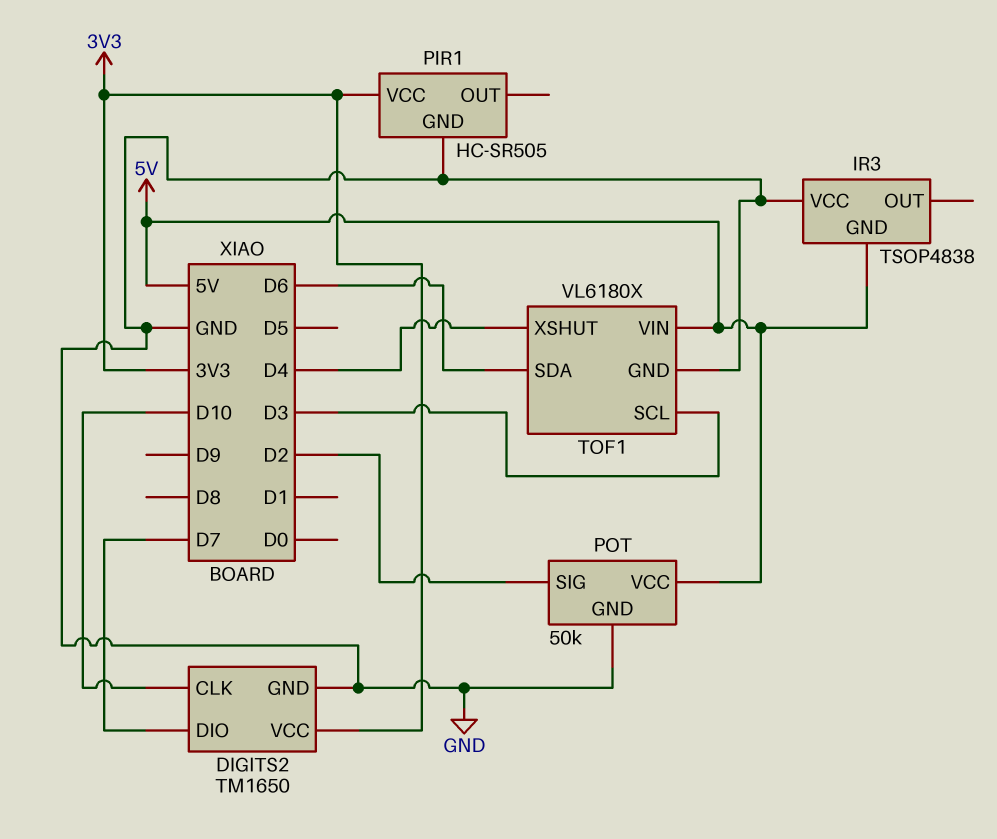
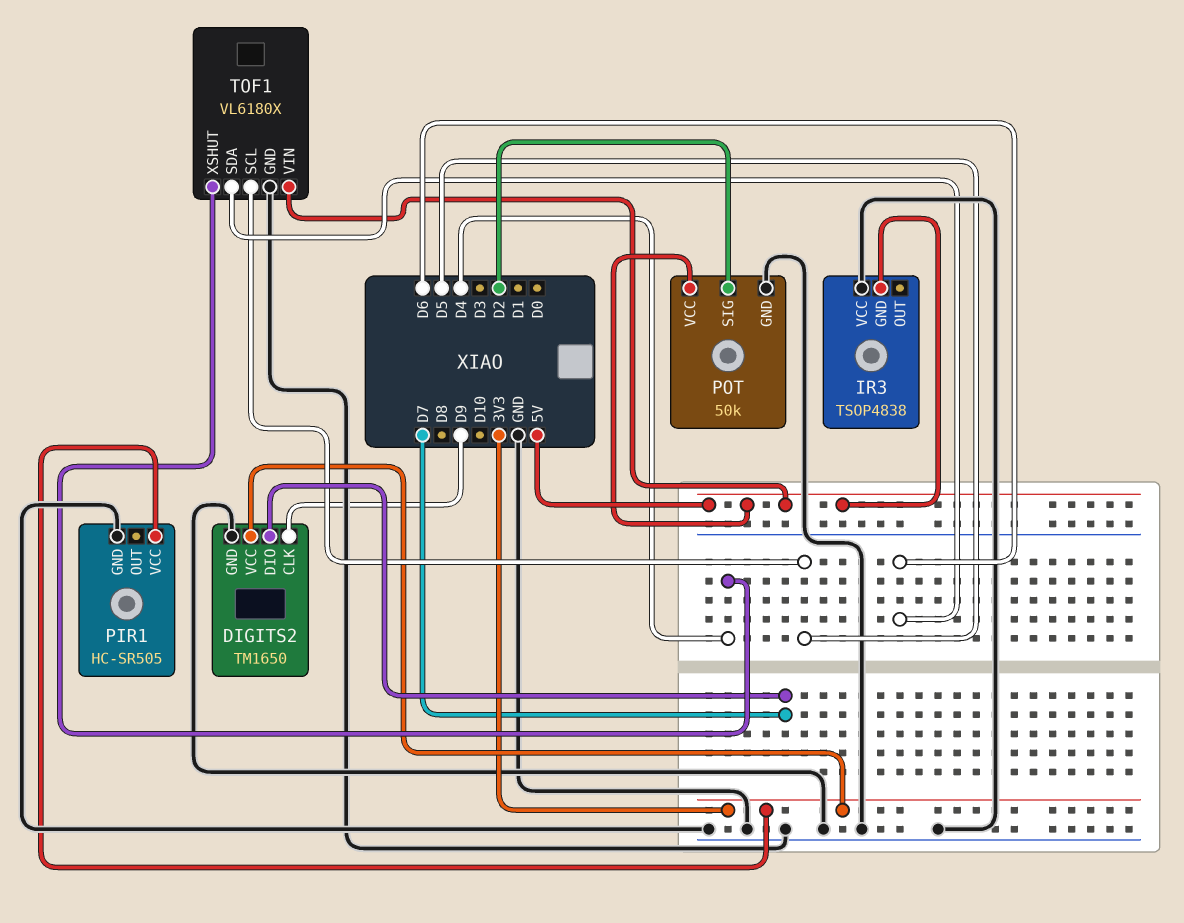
DIGITS2 pin CLK: D10 -> D9
TOF1 pin SCL: D3 -> D5

